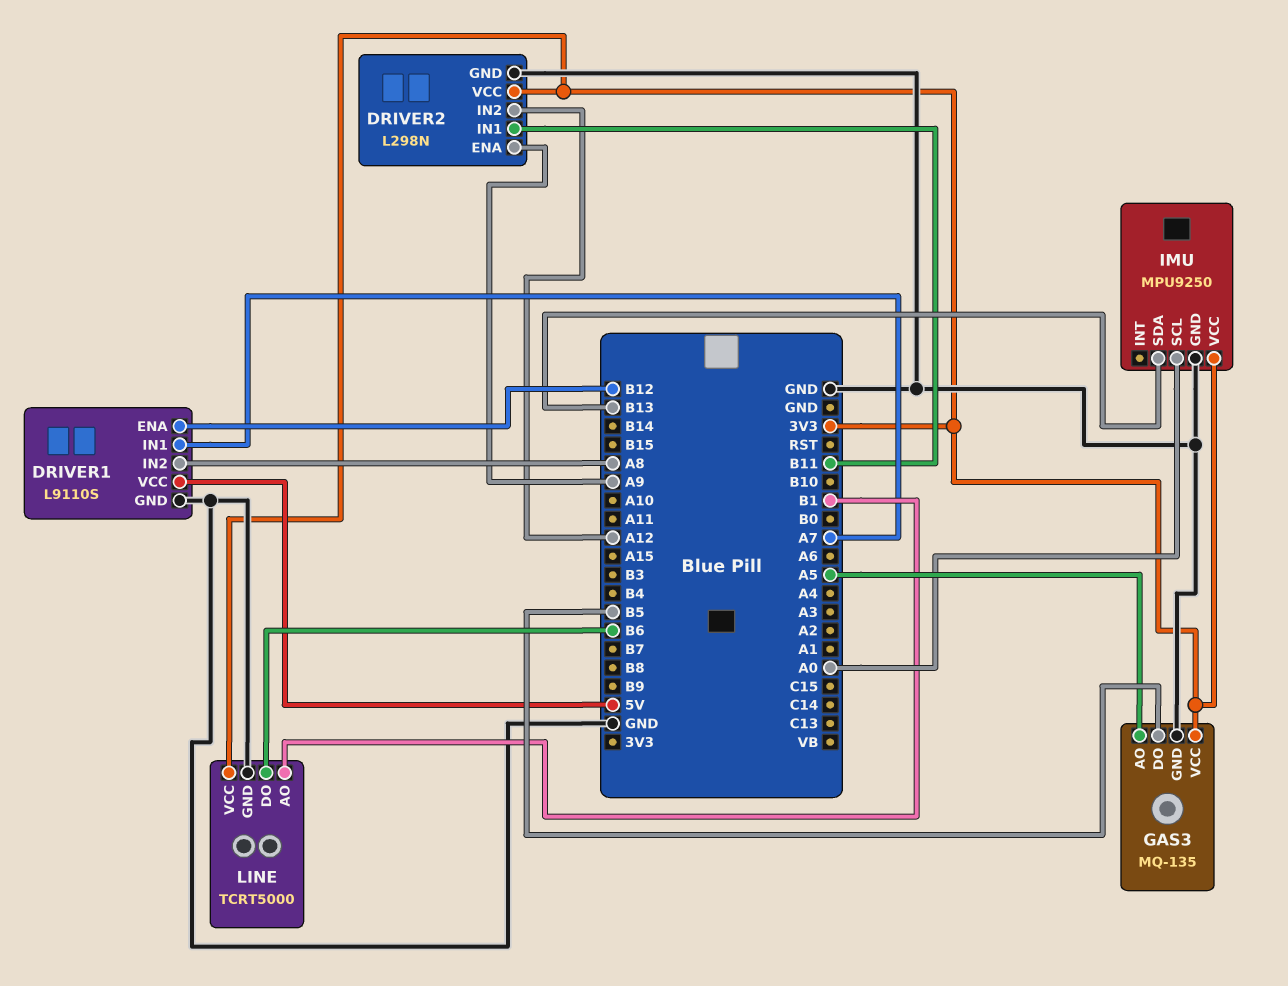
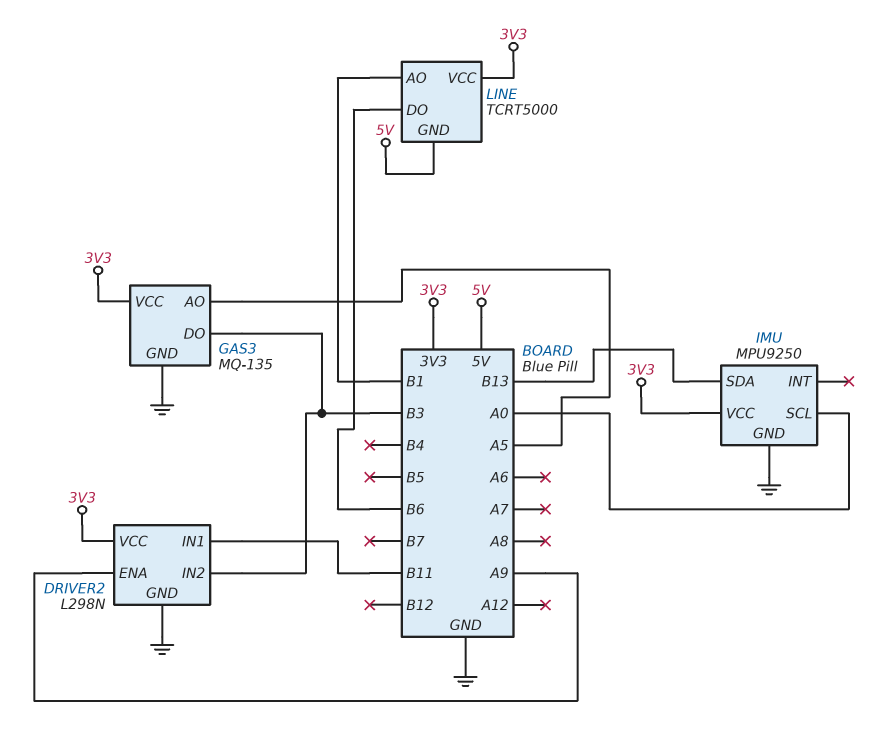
DRIVER1: L9110S -> none
DRIVER1 pin ENA: B12 -> none
DRIVER1 pin GND: GND -> none
DRIVER1 pin IN1: A7 -> none
DRIVER1 pin IN2: A8 -> none
DRIVER1 pin VCC: 5V -> none
DRIVER2 pin IN2: A12 -> B3
GAS3 pin DO: B5 -> B3
LINE pin GND: GND -> 5V

